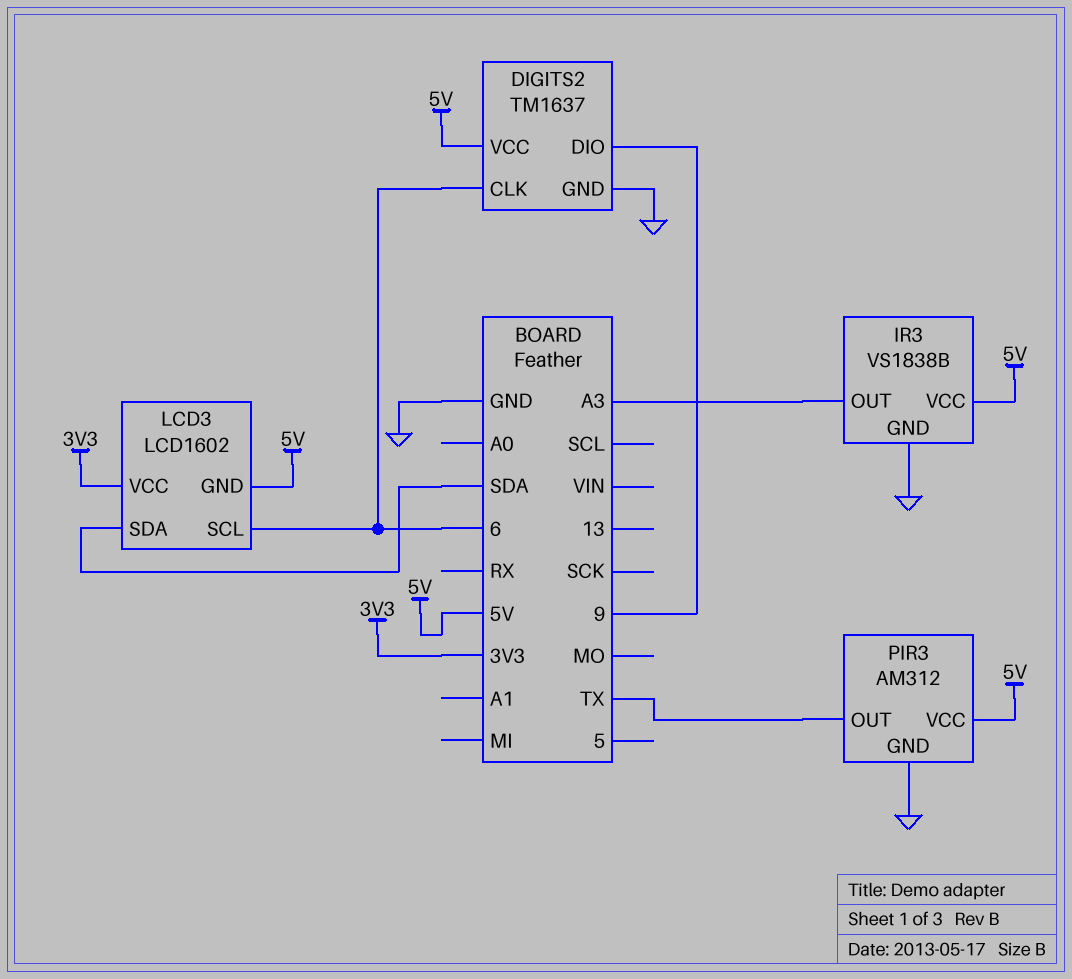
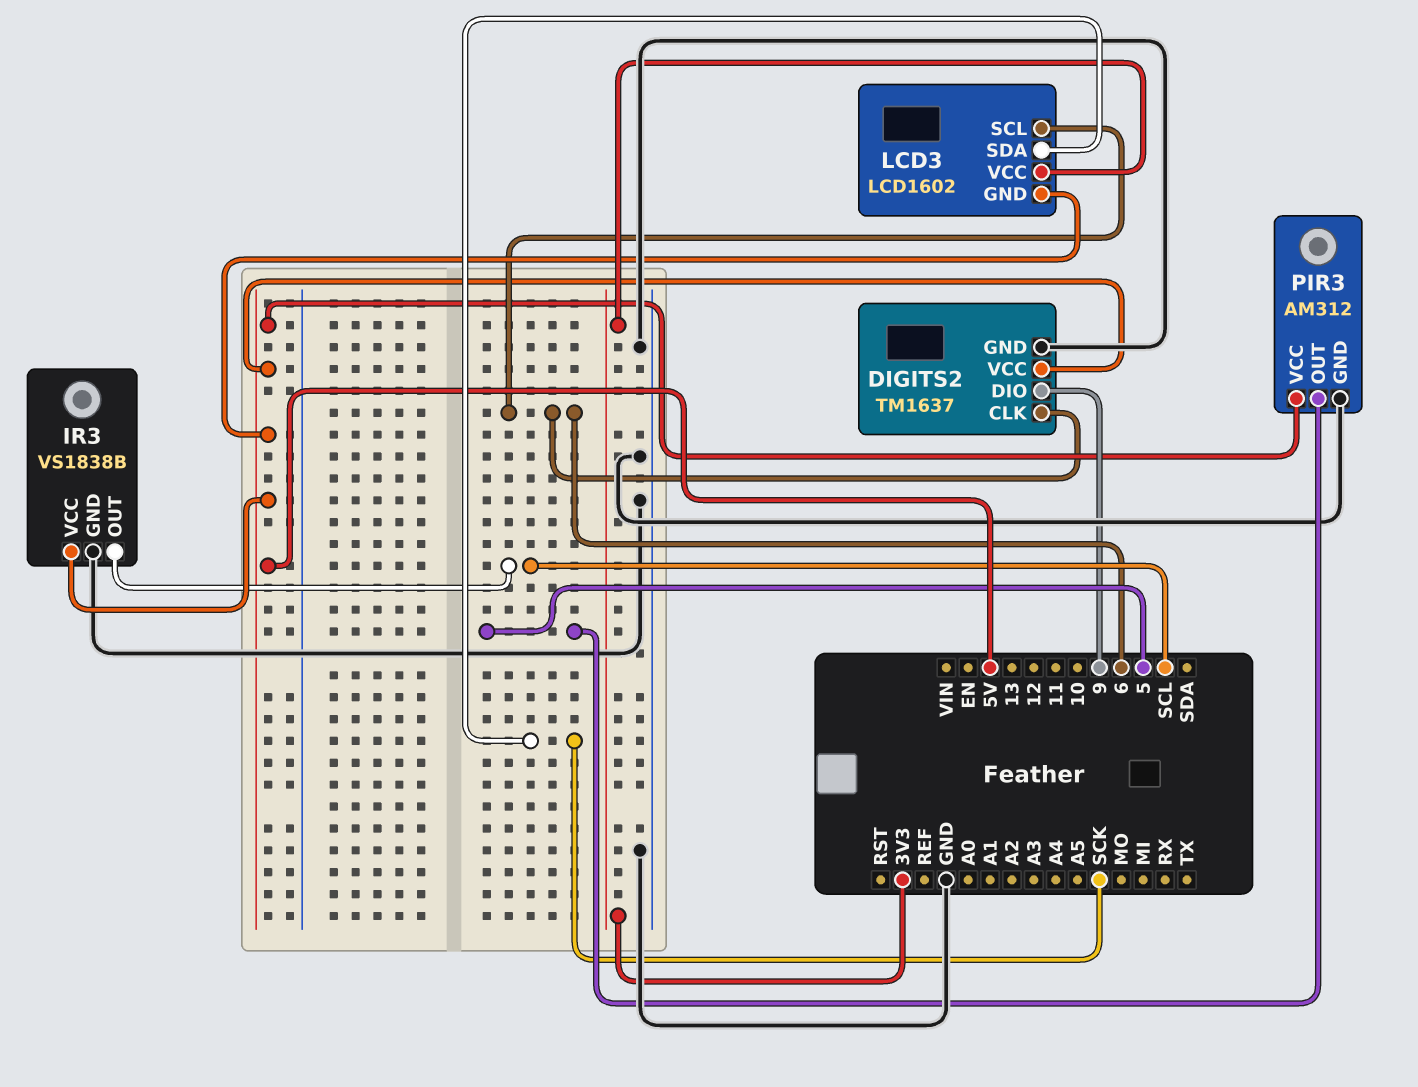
IR3 pin OUT: A3 -> SCL
LCD3 pin SDA: SDA -> SCK
PIR3 pin OUT: TX -> 5

